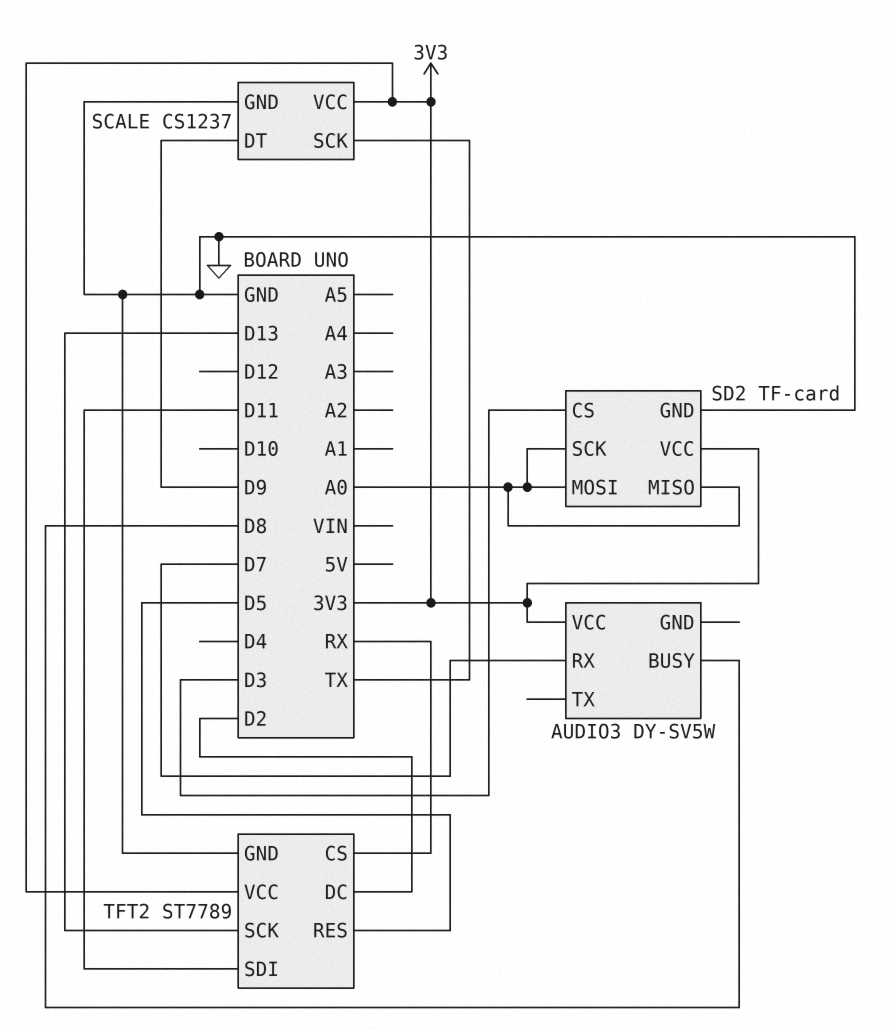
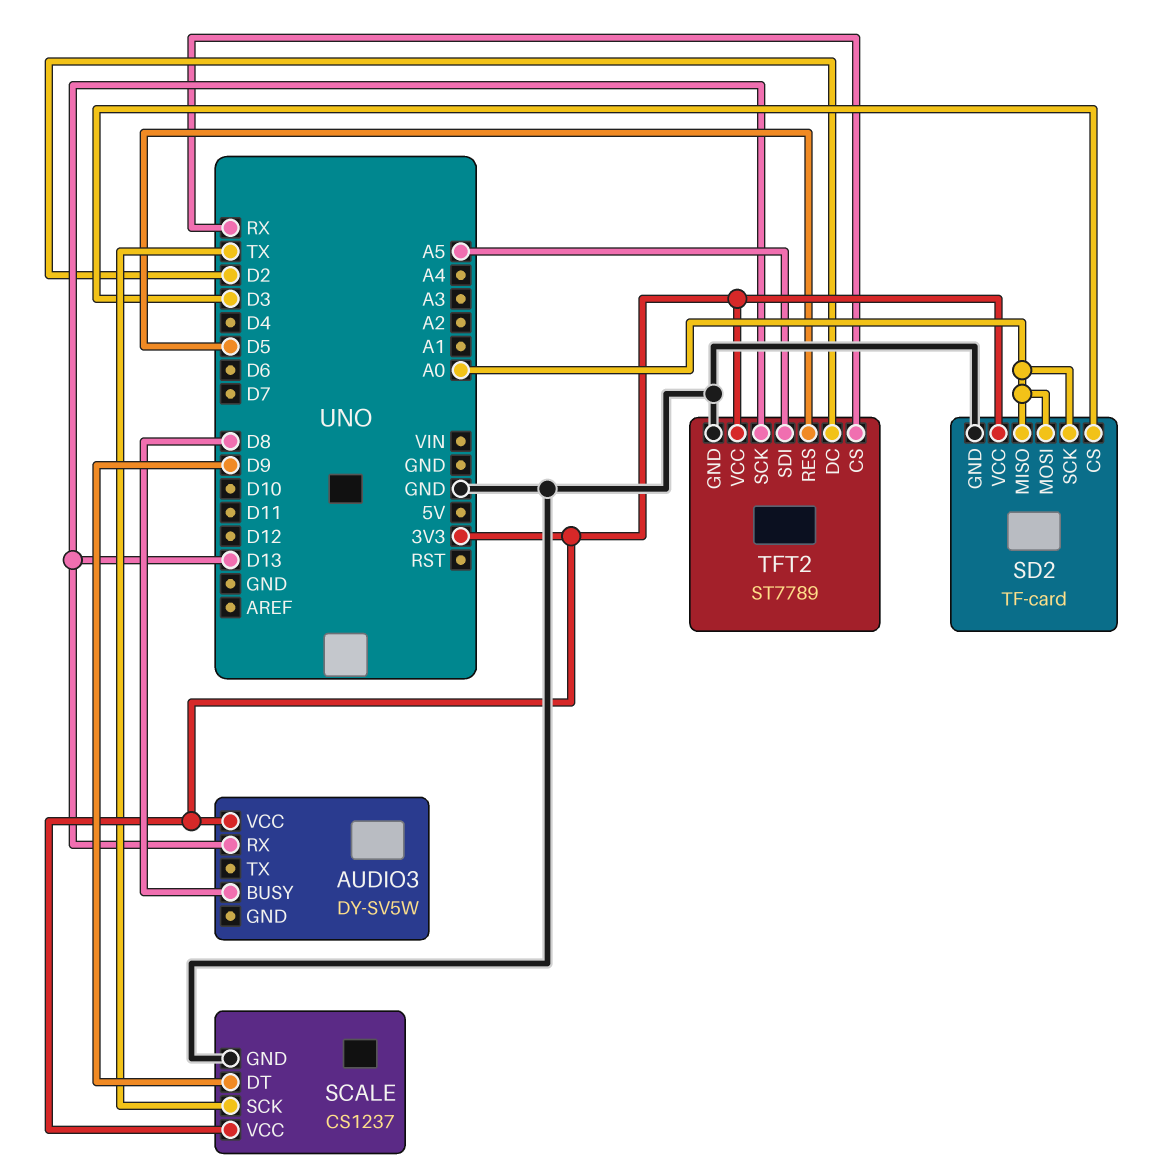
AUDIO3 pin RX: D7 -> D13
TFT2 pin SDI: D11 -> A5

